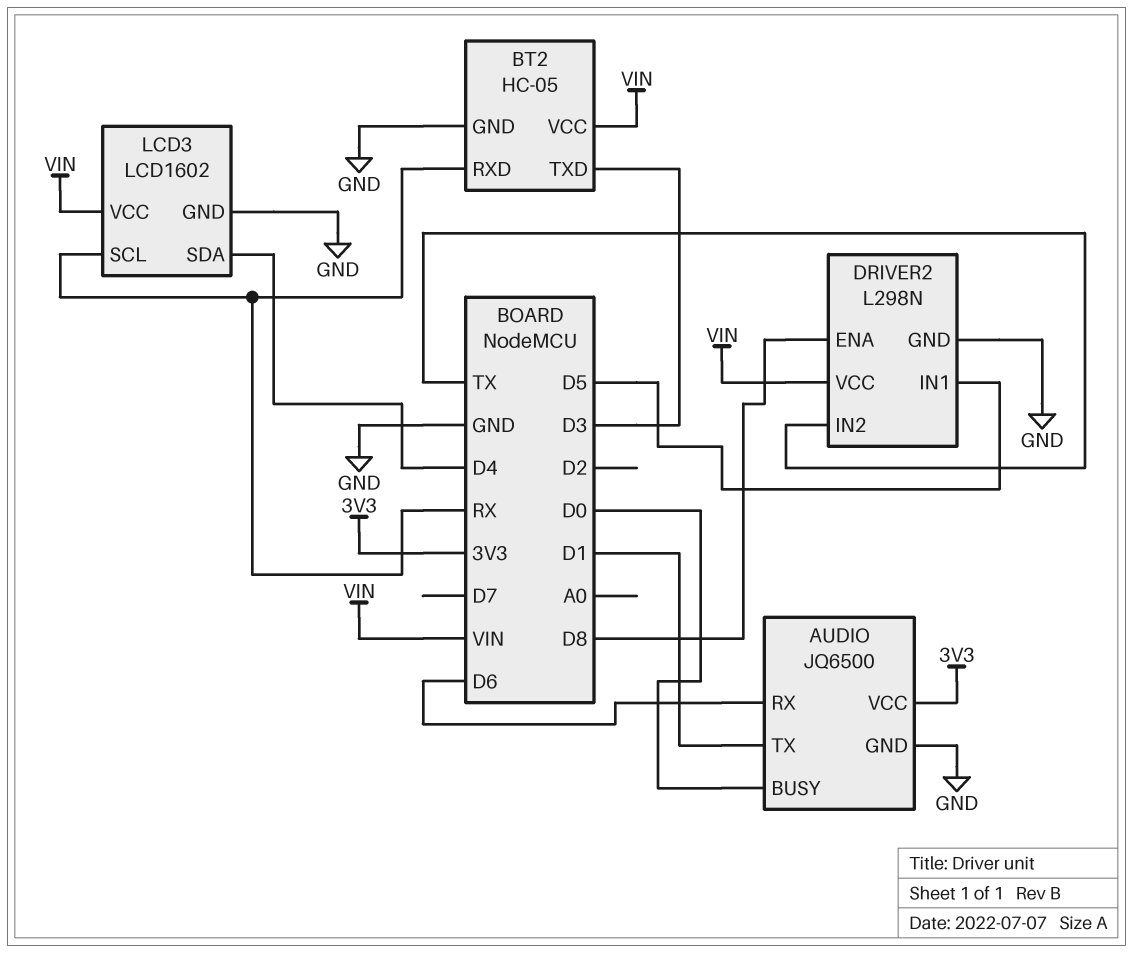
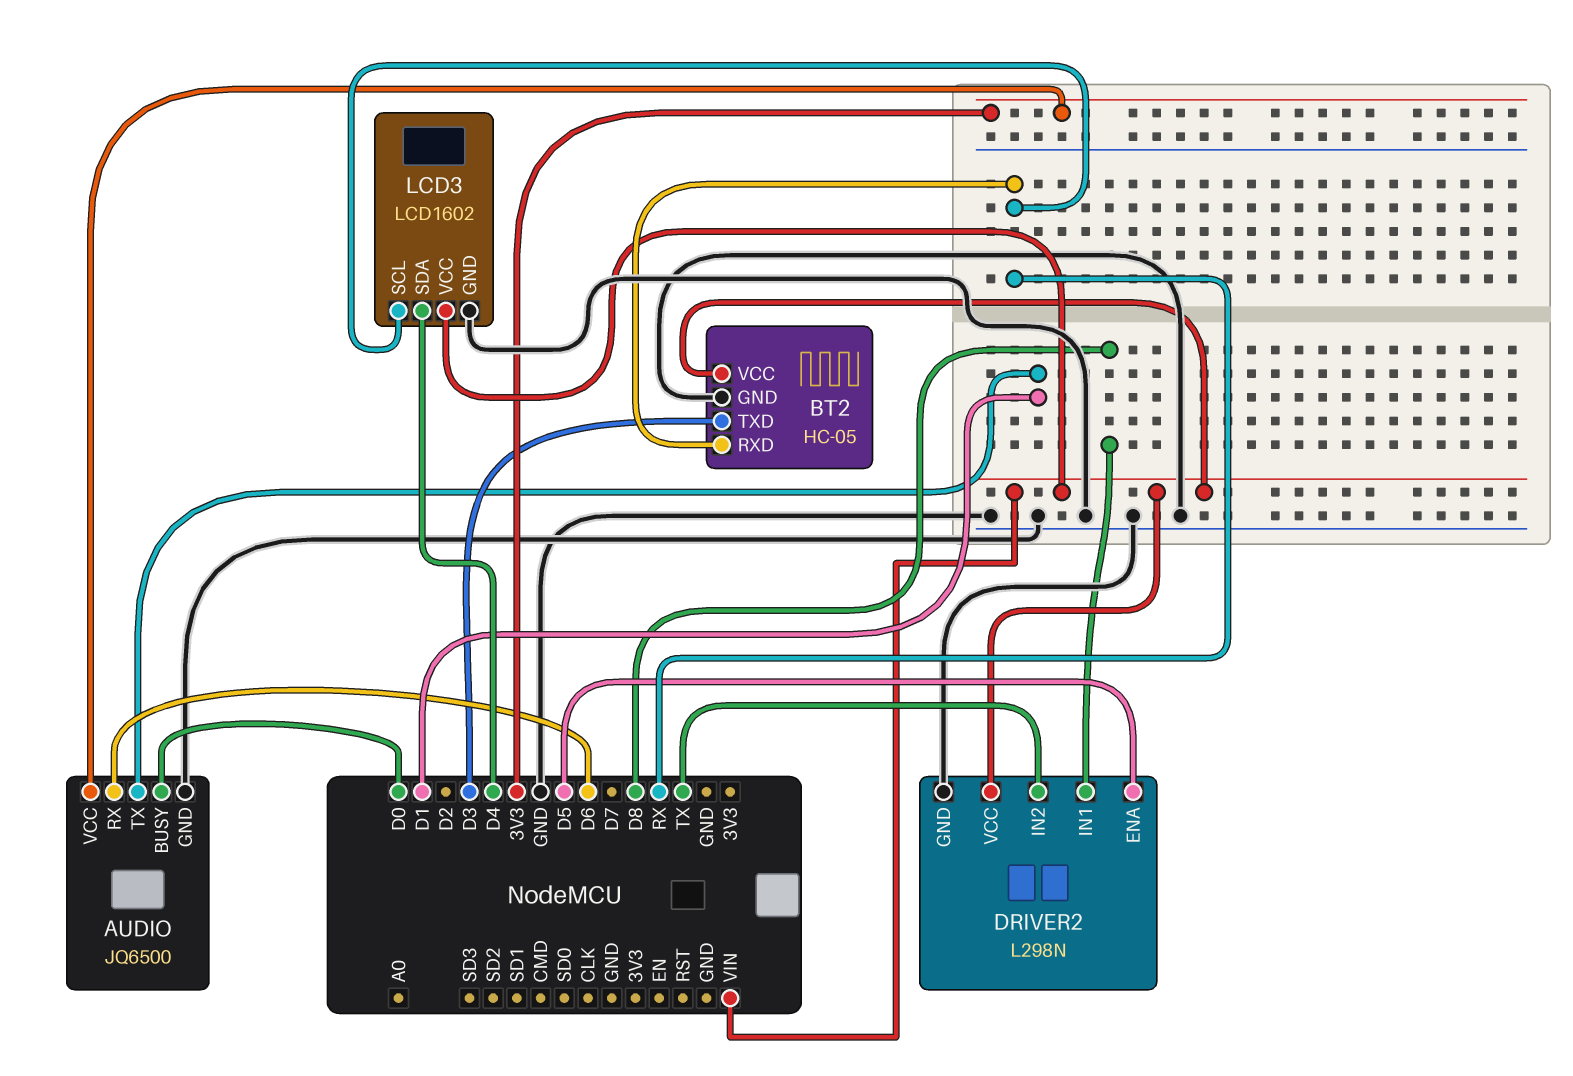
DRIVER2 pin ENA: D8 -> D5
DRIVER2 pin IN1: D5 -> D8

